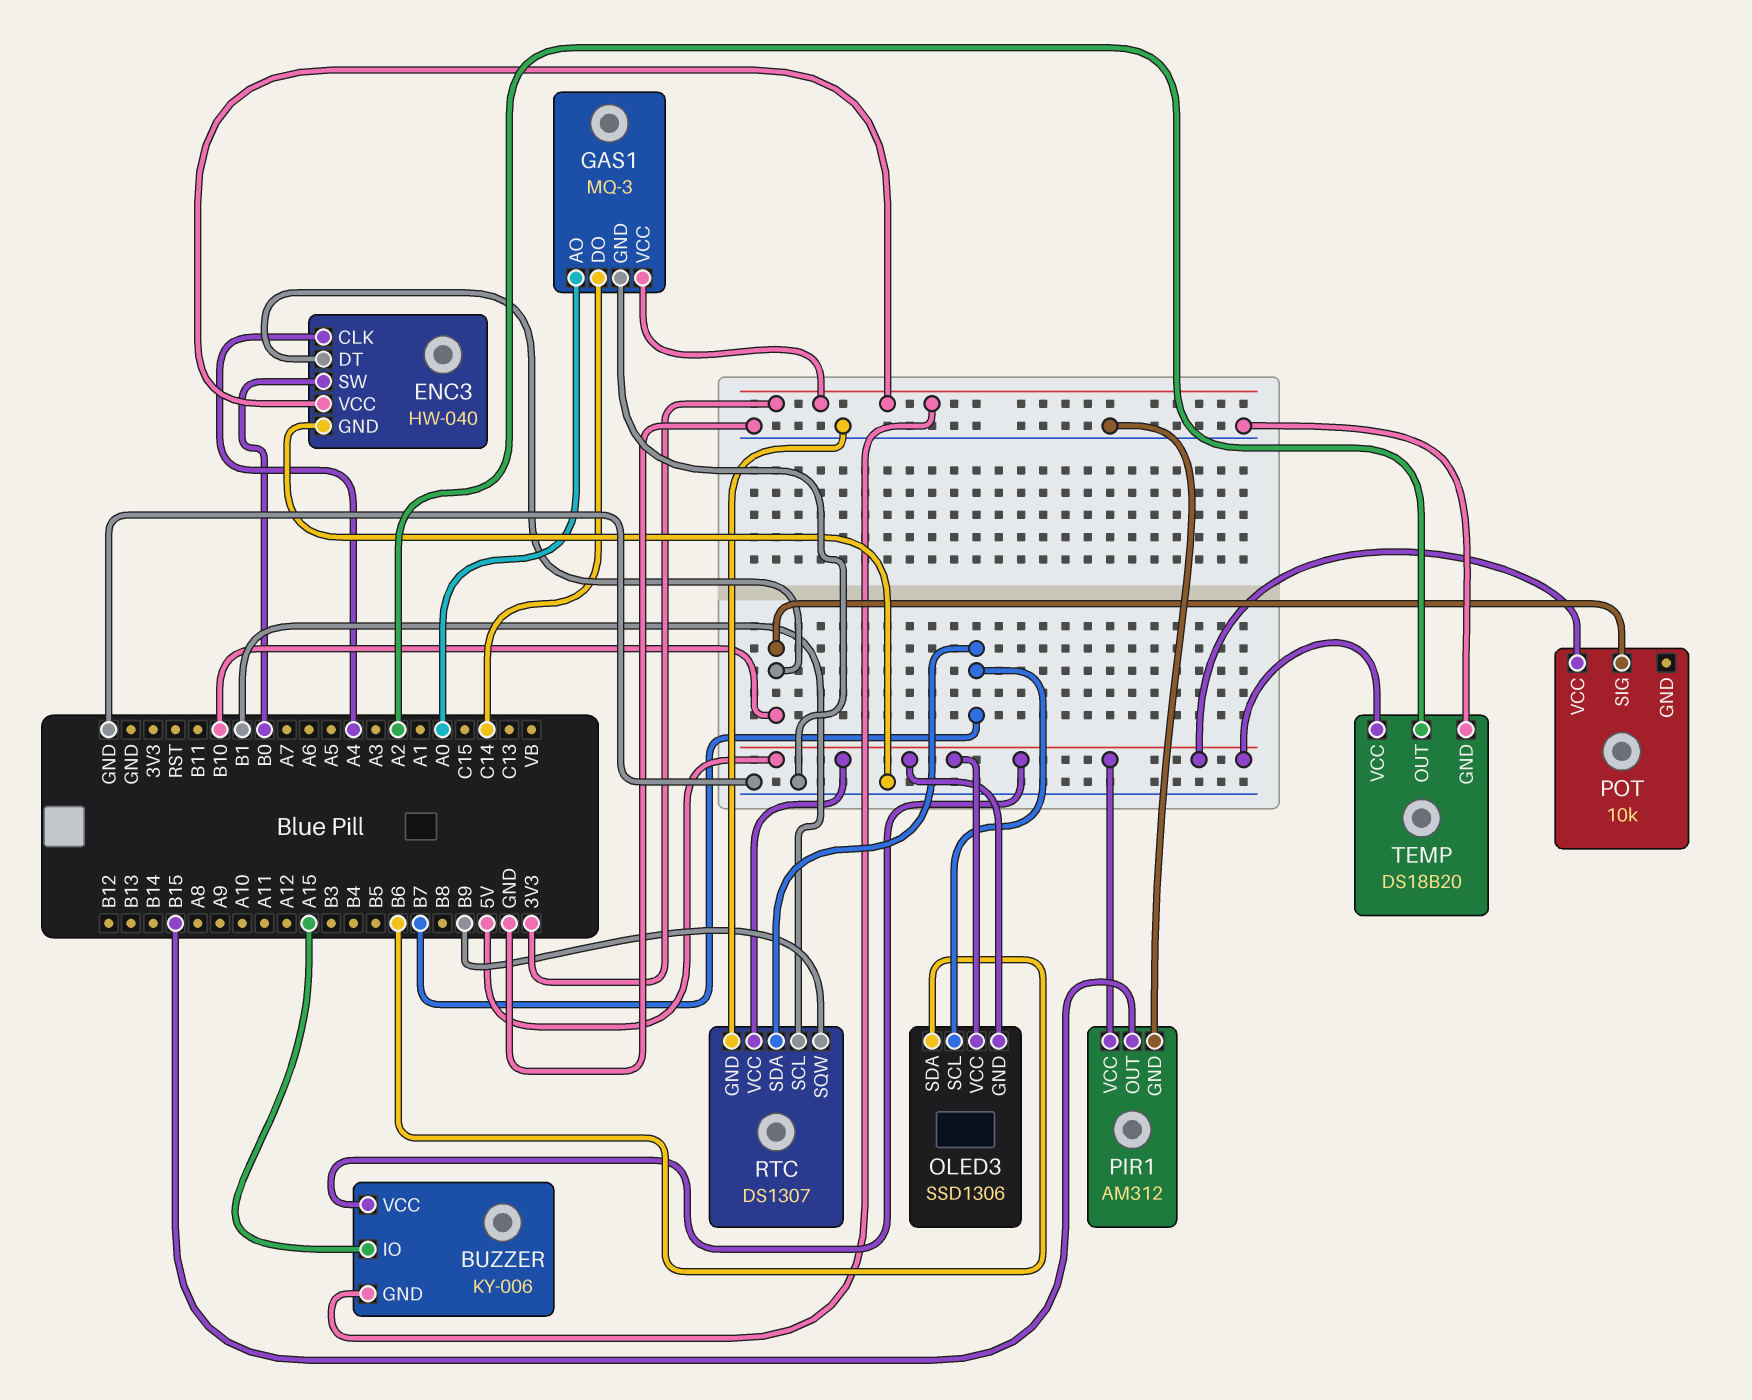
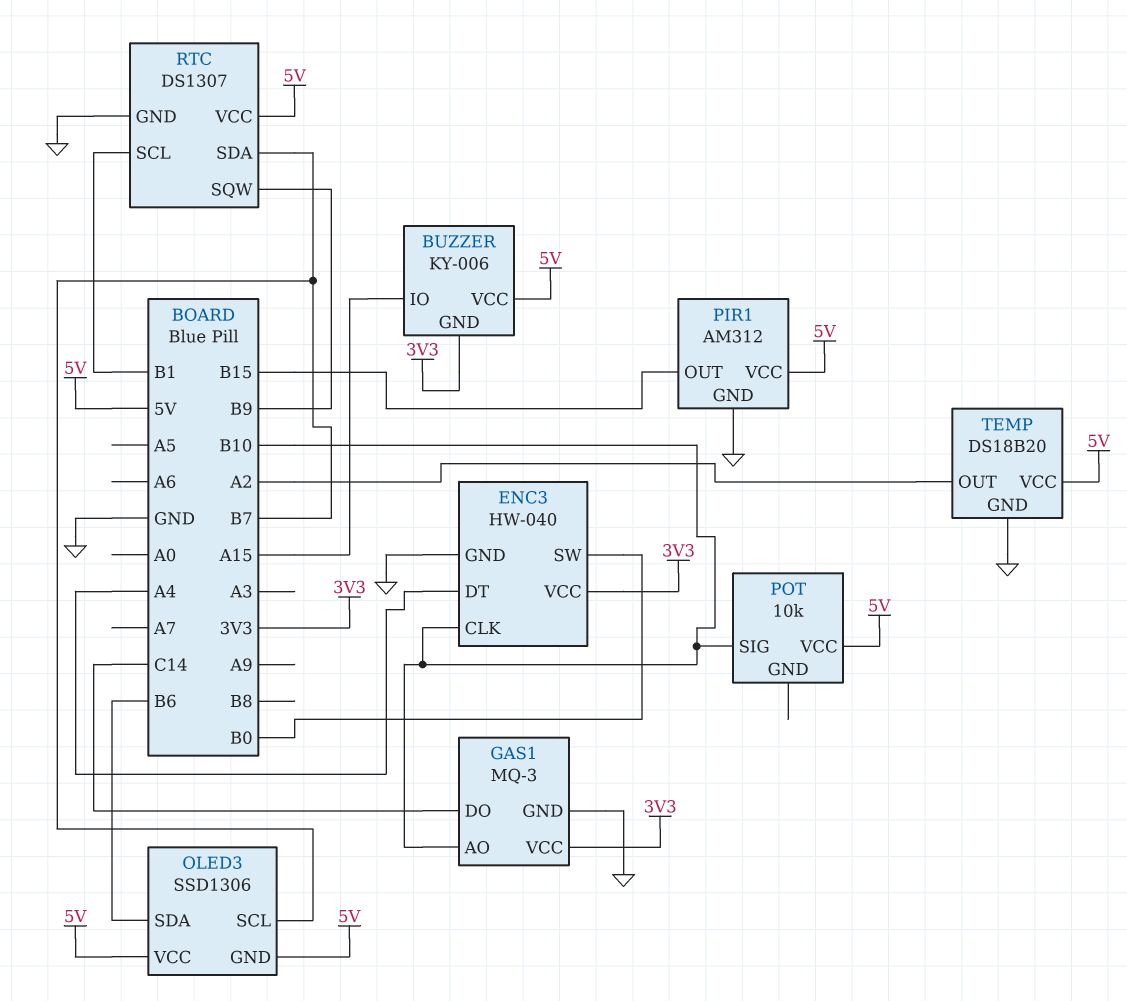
ENC3 pin CLK: A4 -> B10
ENC3 pin DT: B10 -> A4
GAS1 pin AO: A0 -> B10

